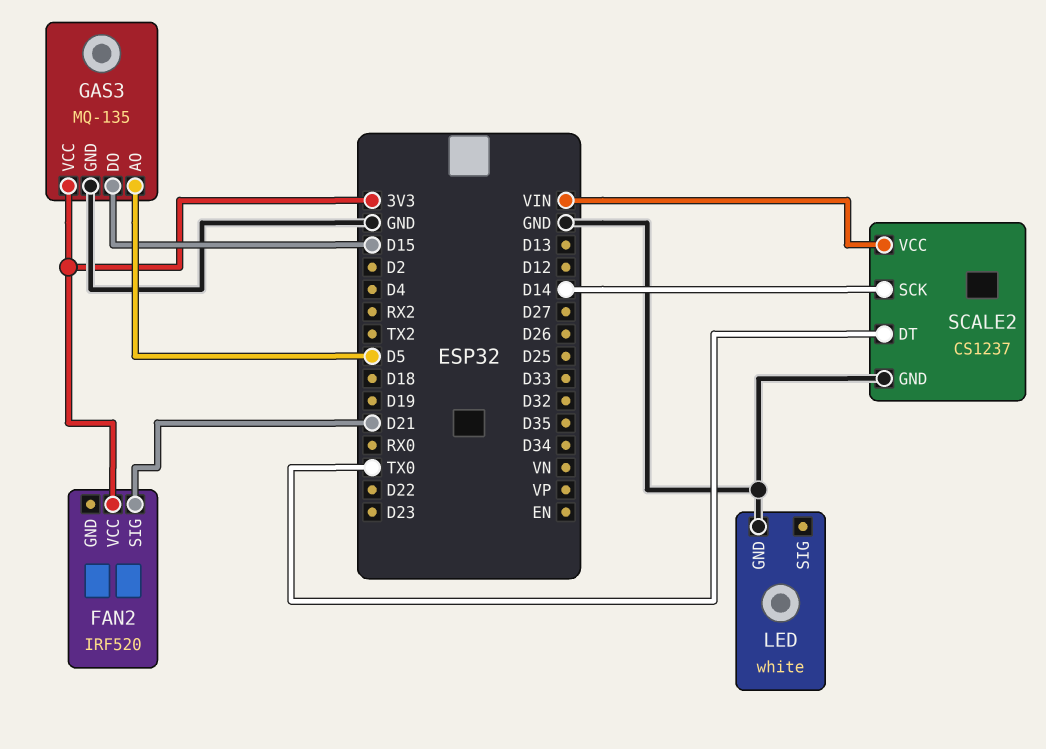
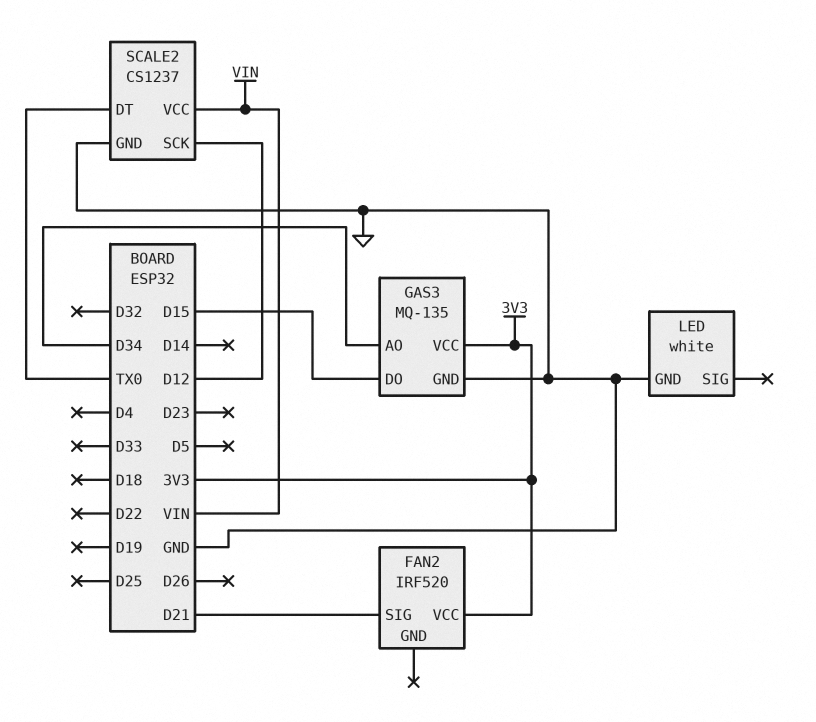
GAS3 pin AO: D5 -> D34
SCALE2 pin SCK: D14 -> D12

